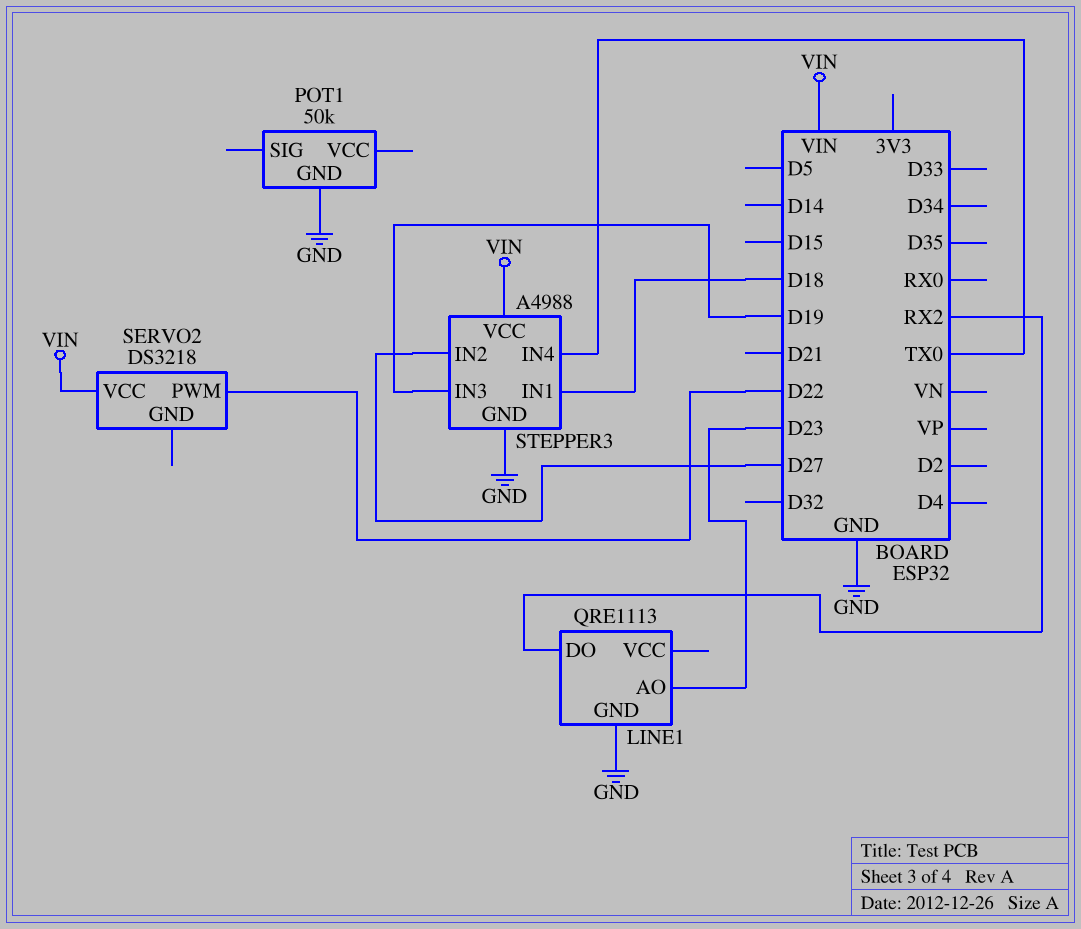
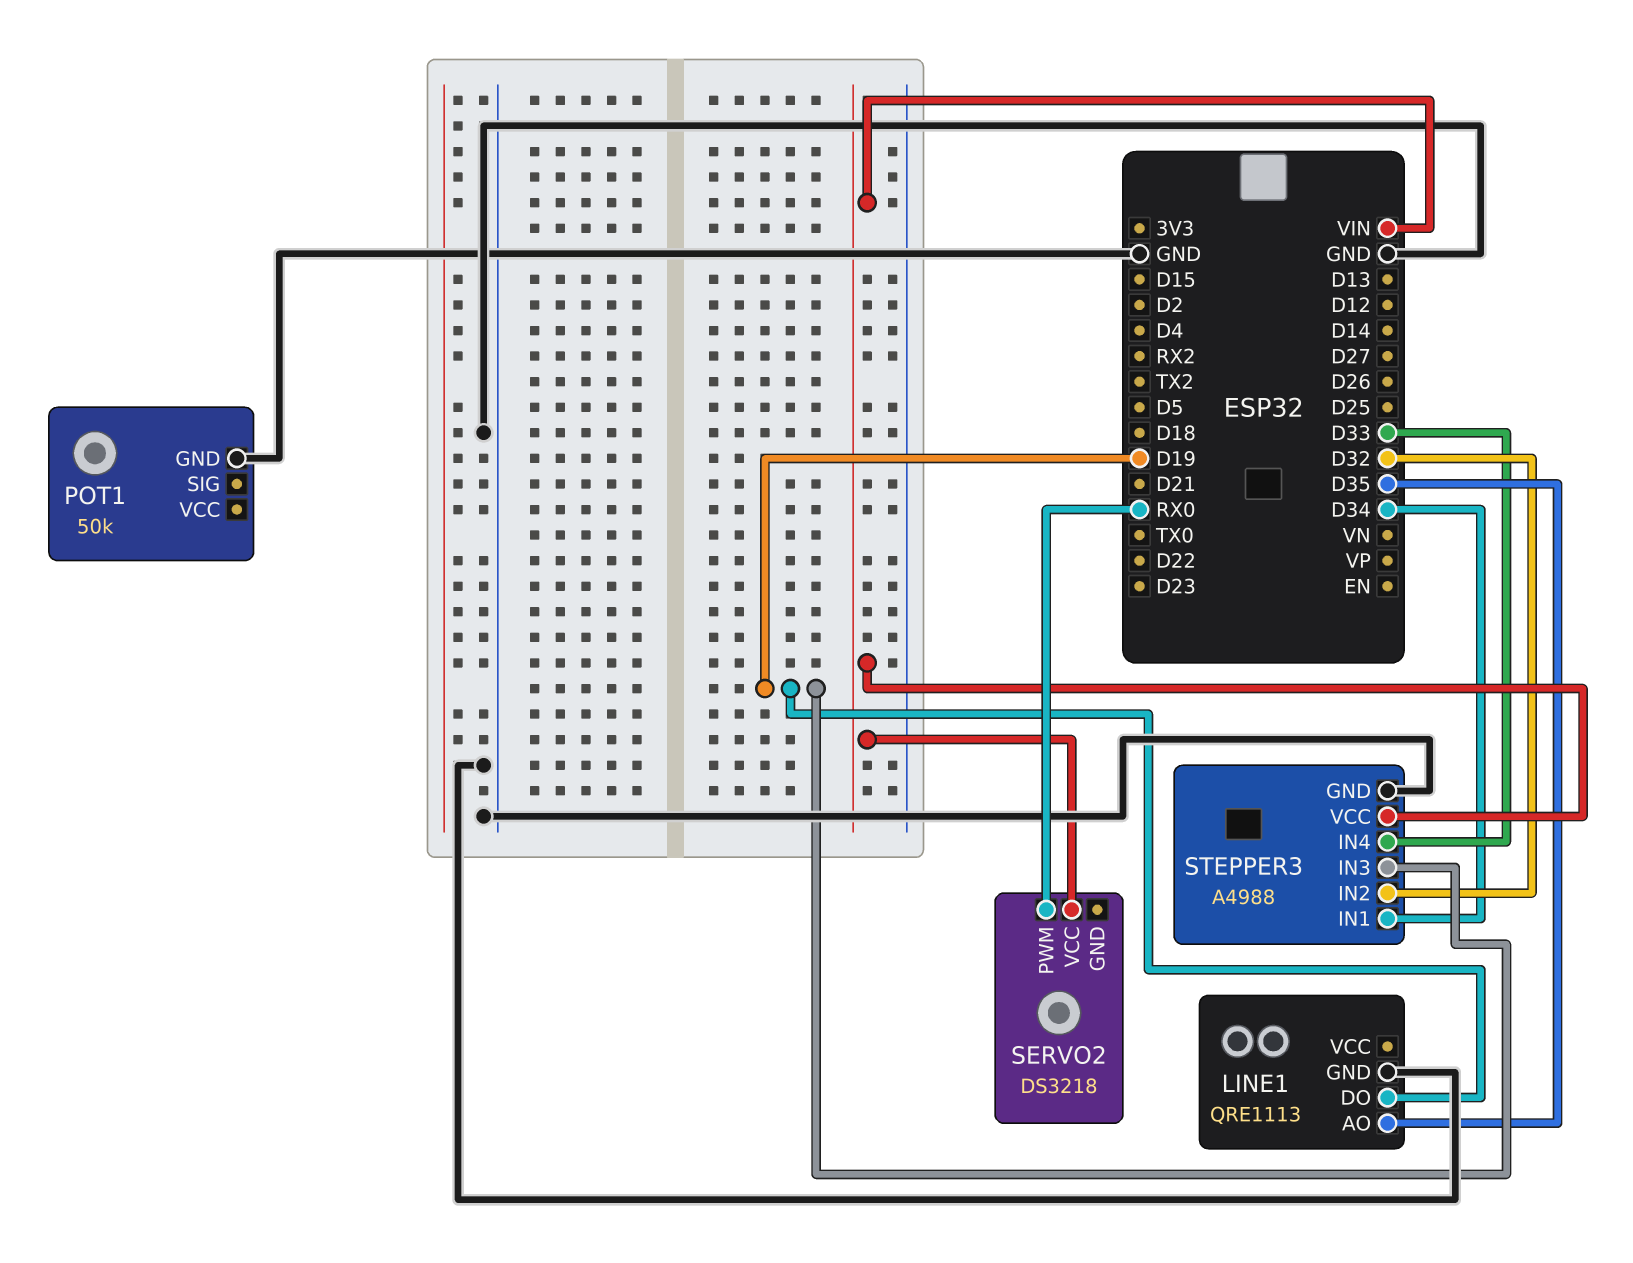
LINE1 pin AO: D23 -> D35
LINE1 pin DO: RX2 -> D19
SERVO2 pin PWM: D22 -> RX0
STEPPER3 pin IN1: D18 -> D34
STEPPER3 pin IN2: D27 -> D32
STEPPER3 pin IN4: TX0 -> D33

